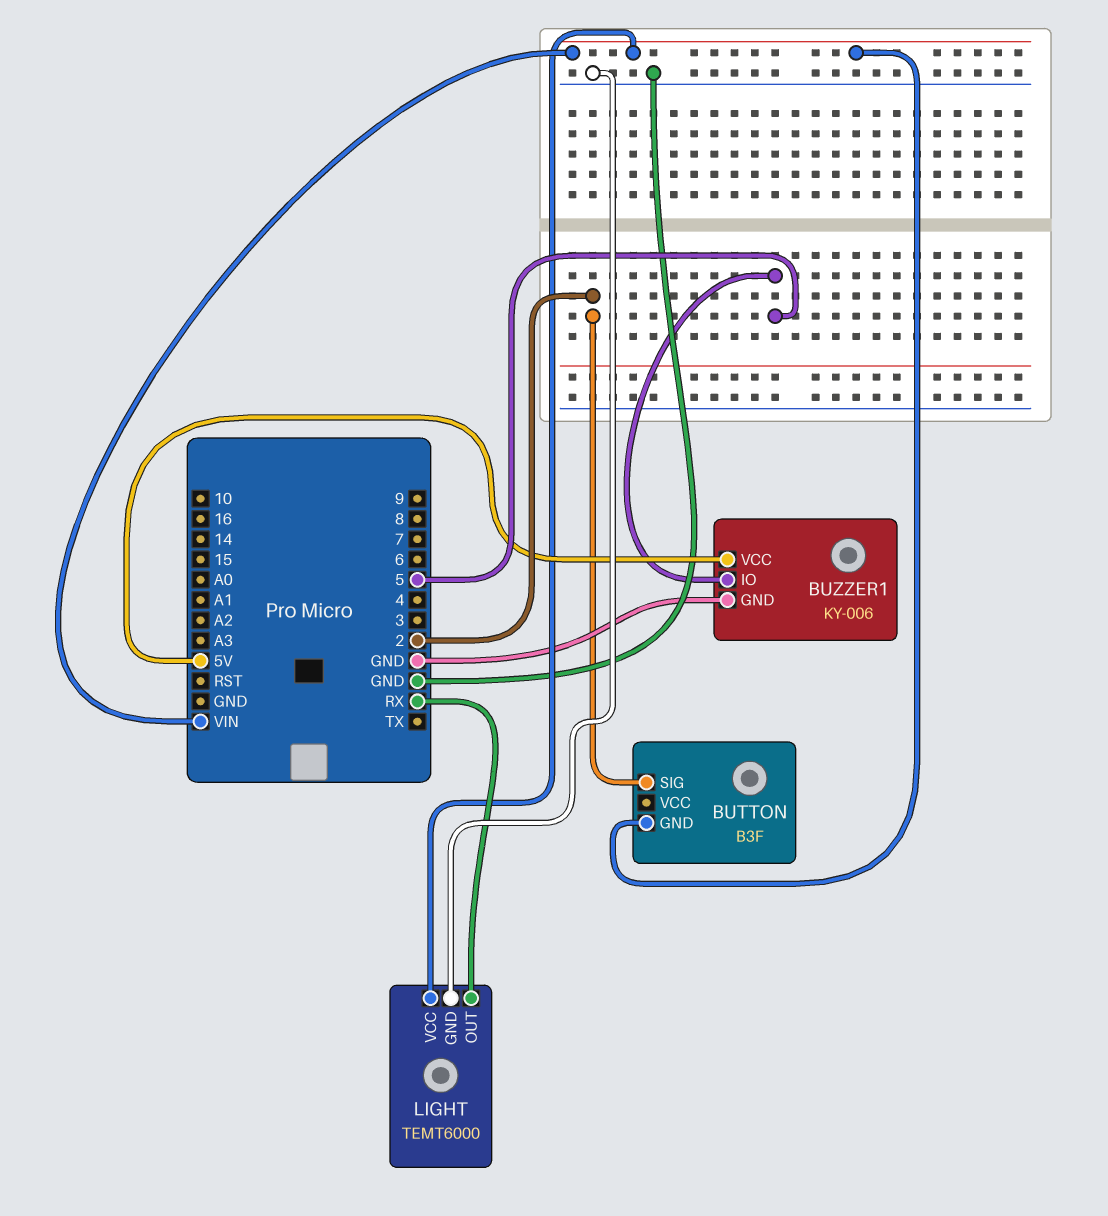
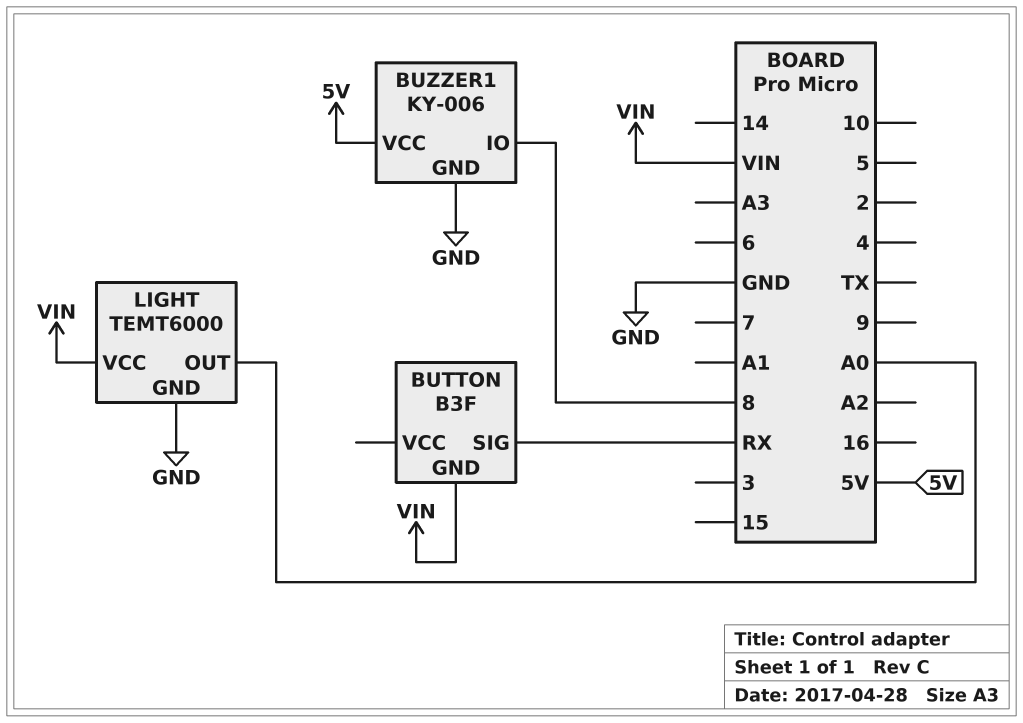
BUTTON pin SIG: 2 -> RX
BUZZER1 pin IO: 5 -> 8
LIGHT pin OUT: RX -> A0

